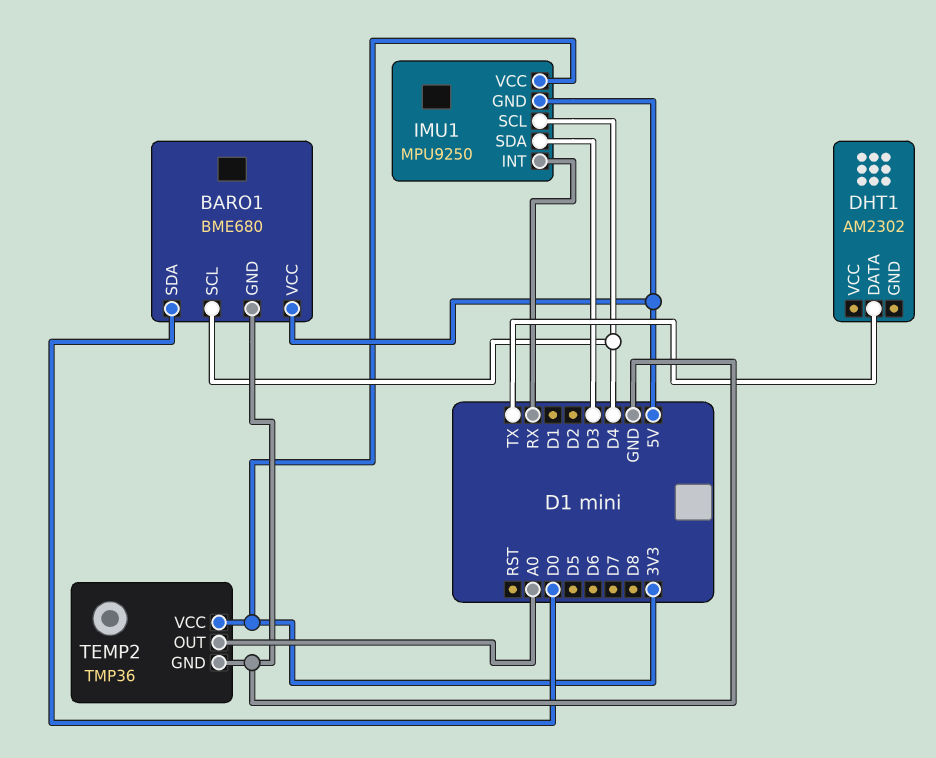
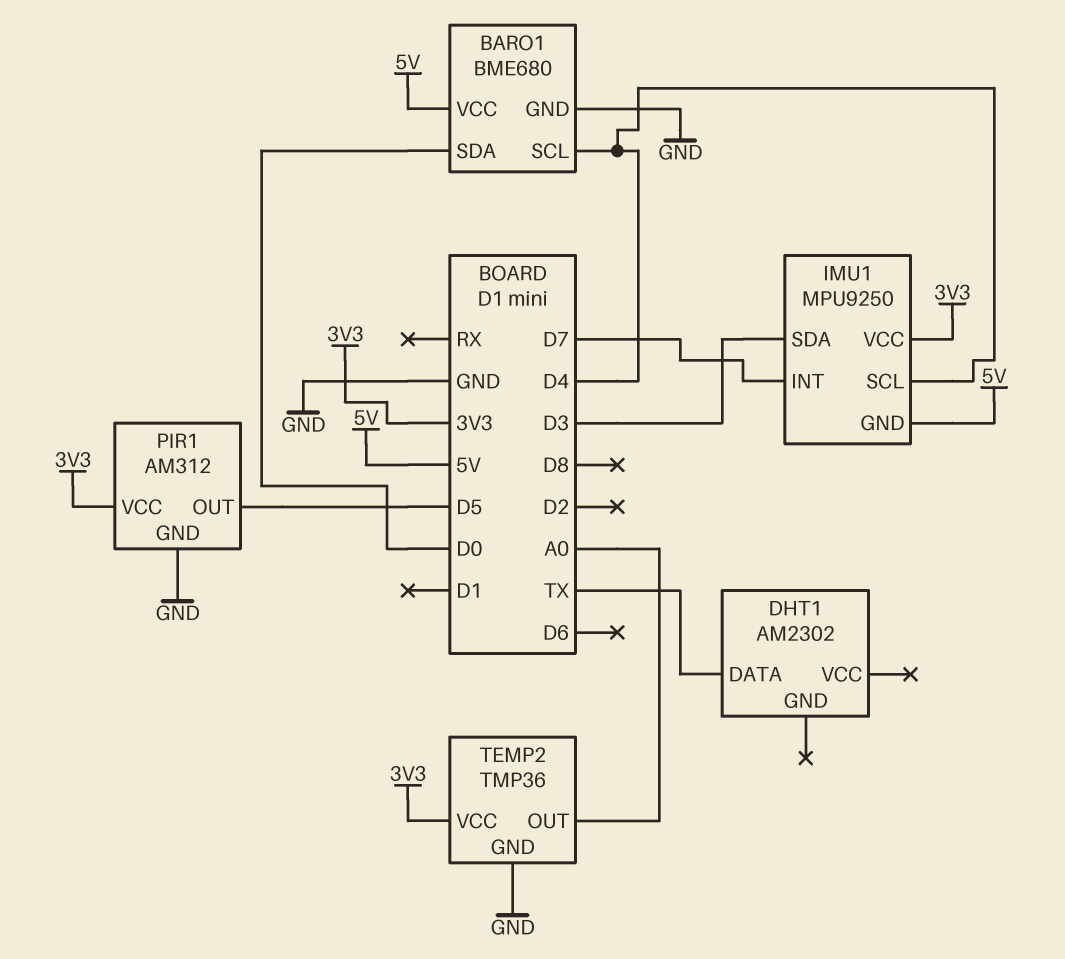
IMU1 pin INT: RX -> D7
PIR1: none -> AM312
PIR1 pin GND: none -> GND
PIR1 pin OUT: none -> D5
PIR1 pin VCC: none -> 3V3

